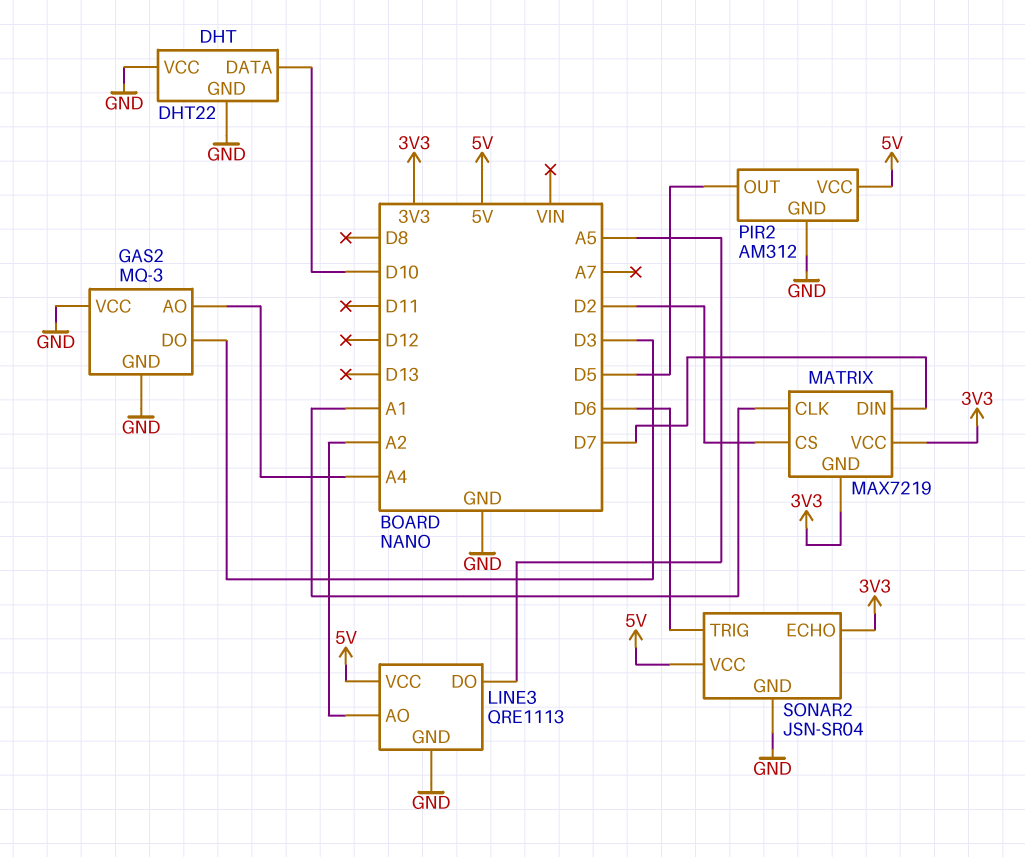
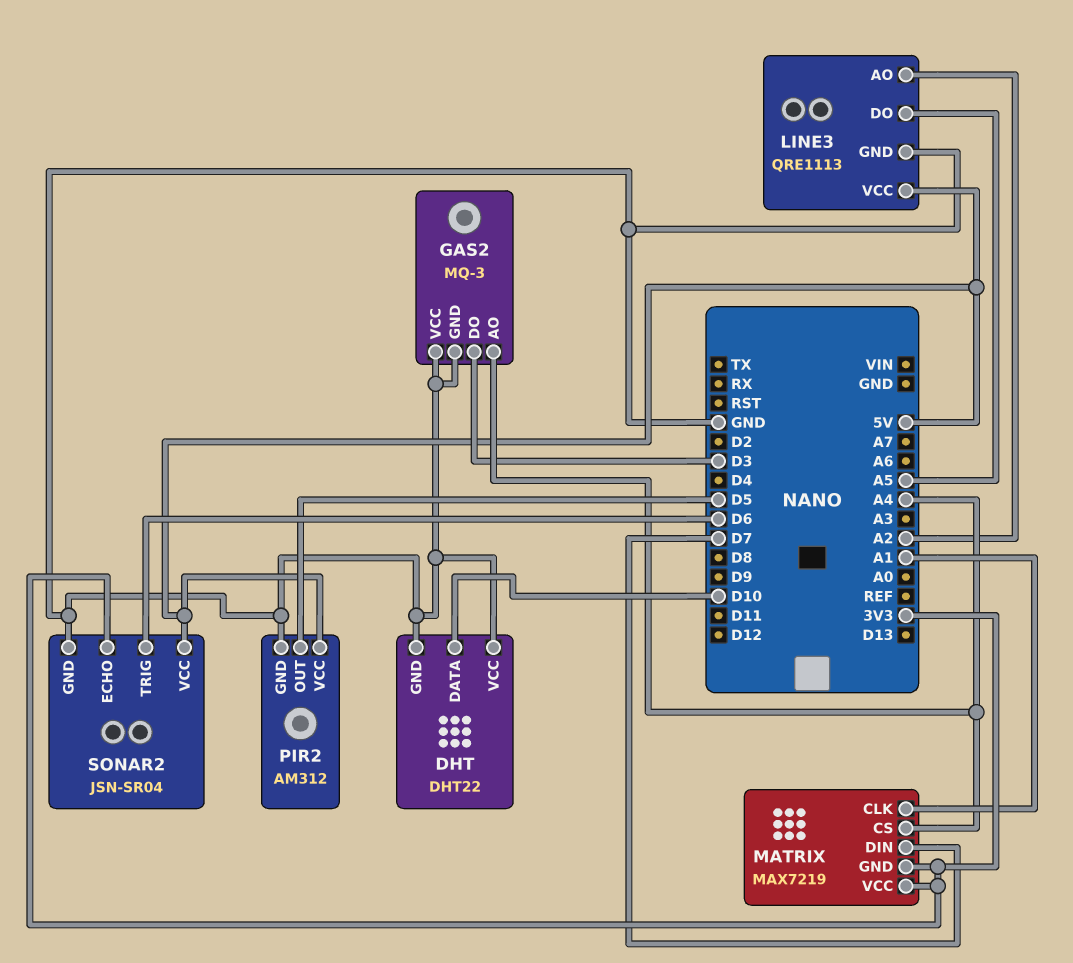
MATRIX pin CS: D2 -> A4

